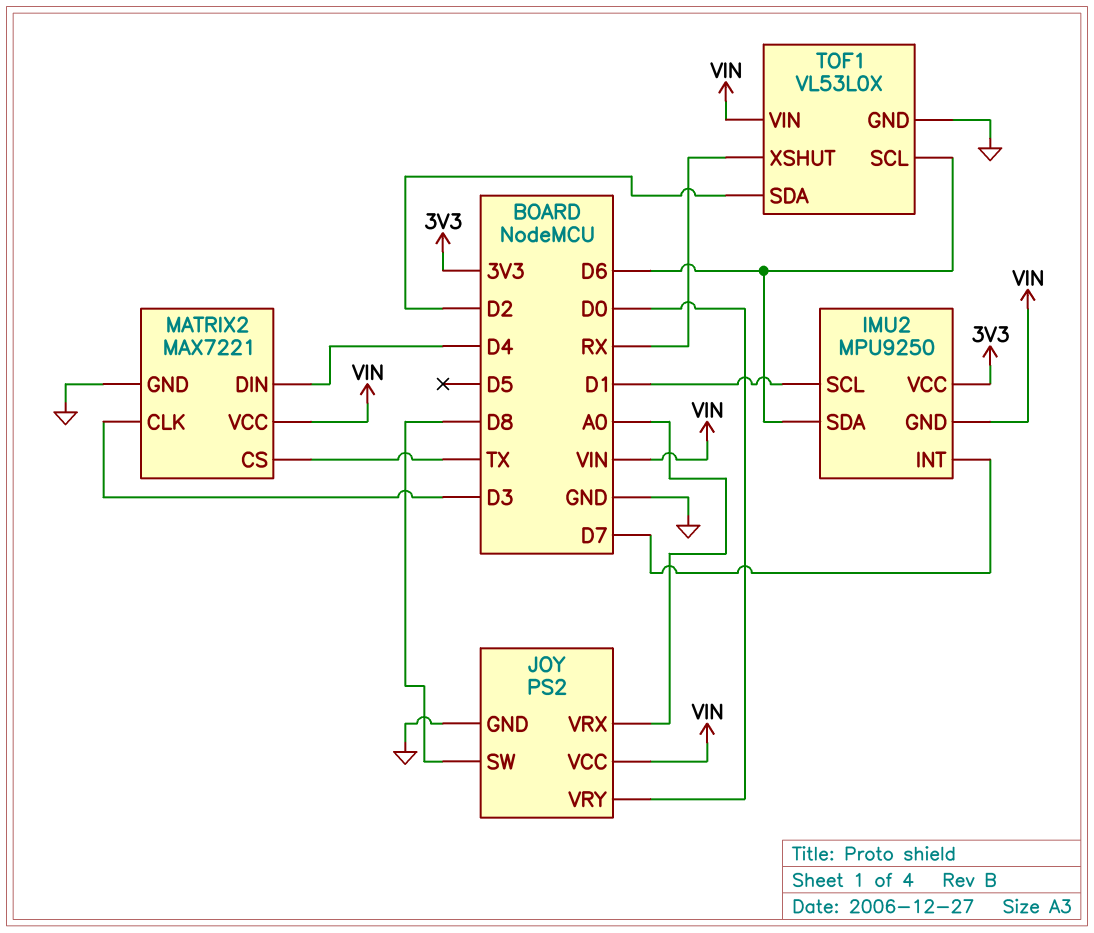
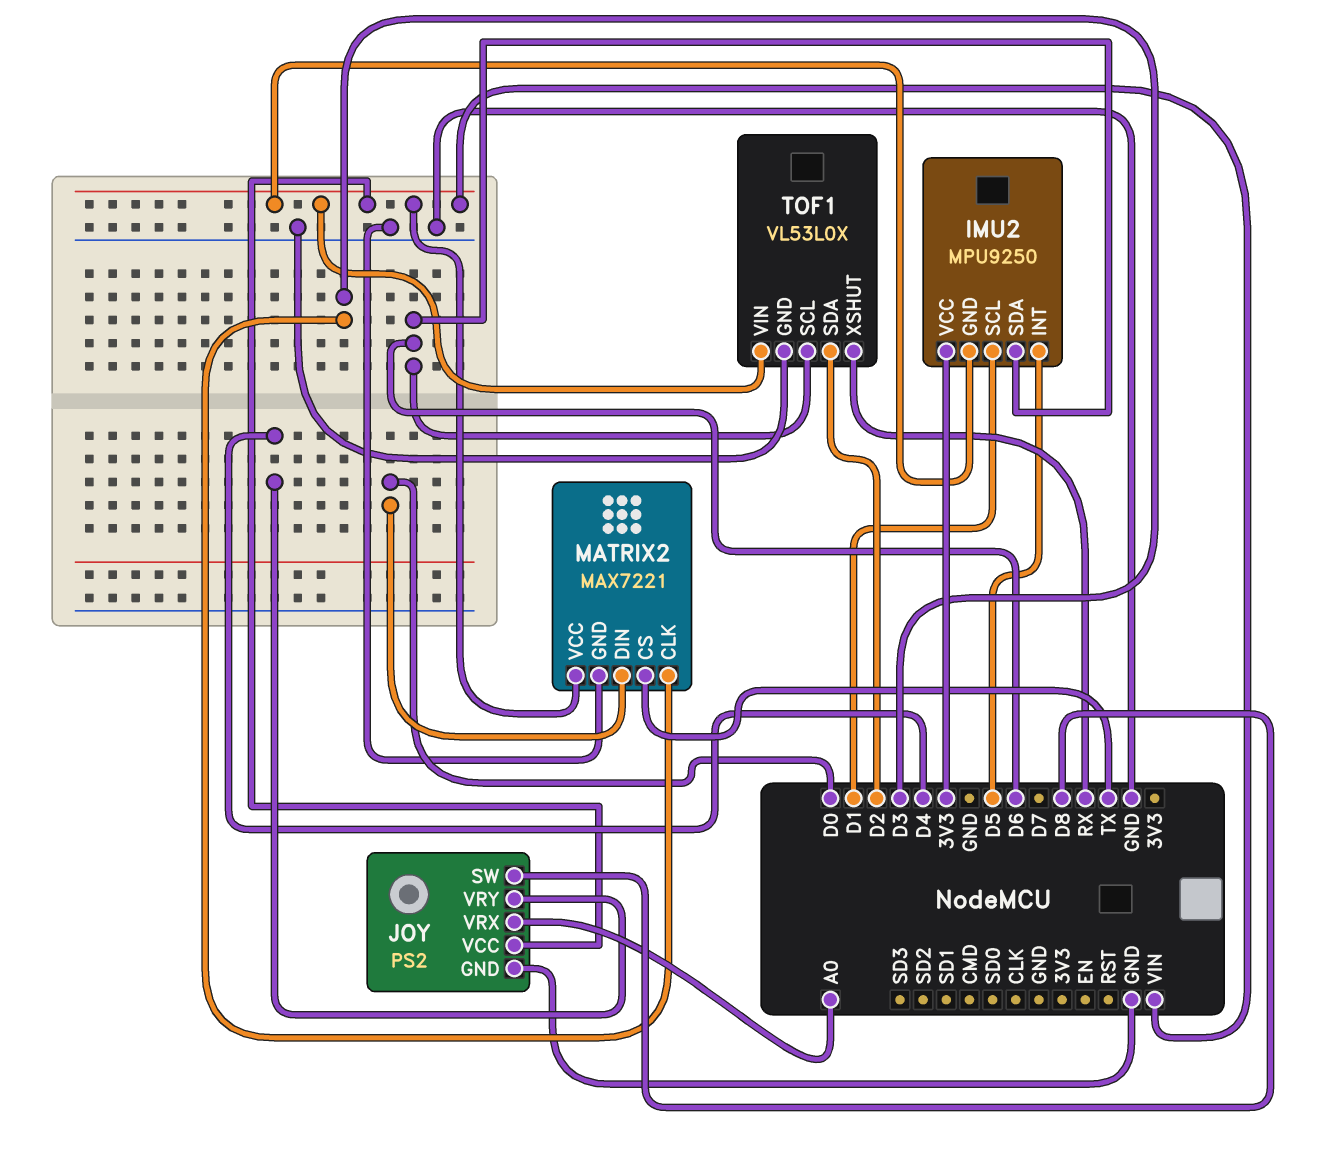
IMU2 pin INT: D7 -> D5
JOY pin VRY: D0 -> D4
MATRIX2 pin DIN: D4 -> D0

